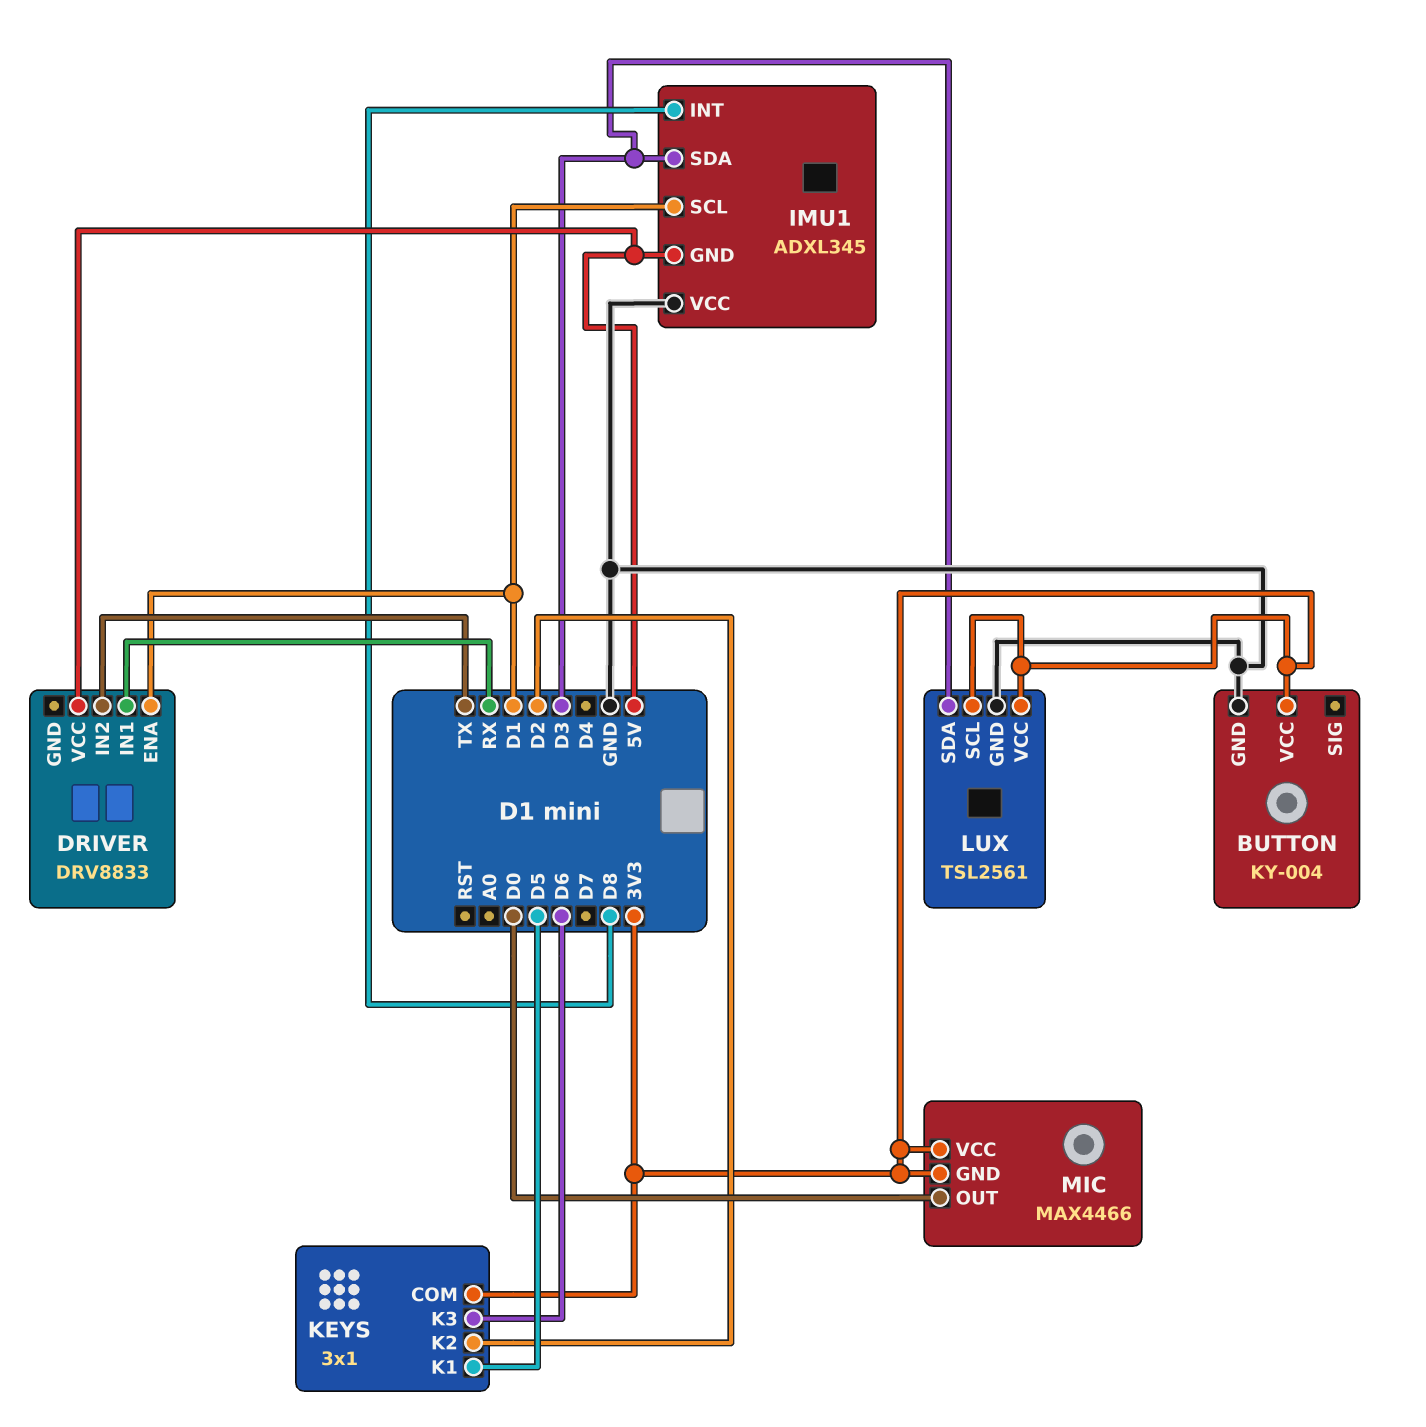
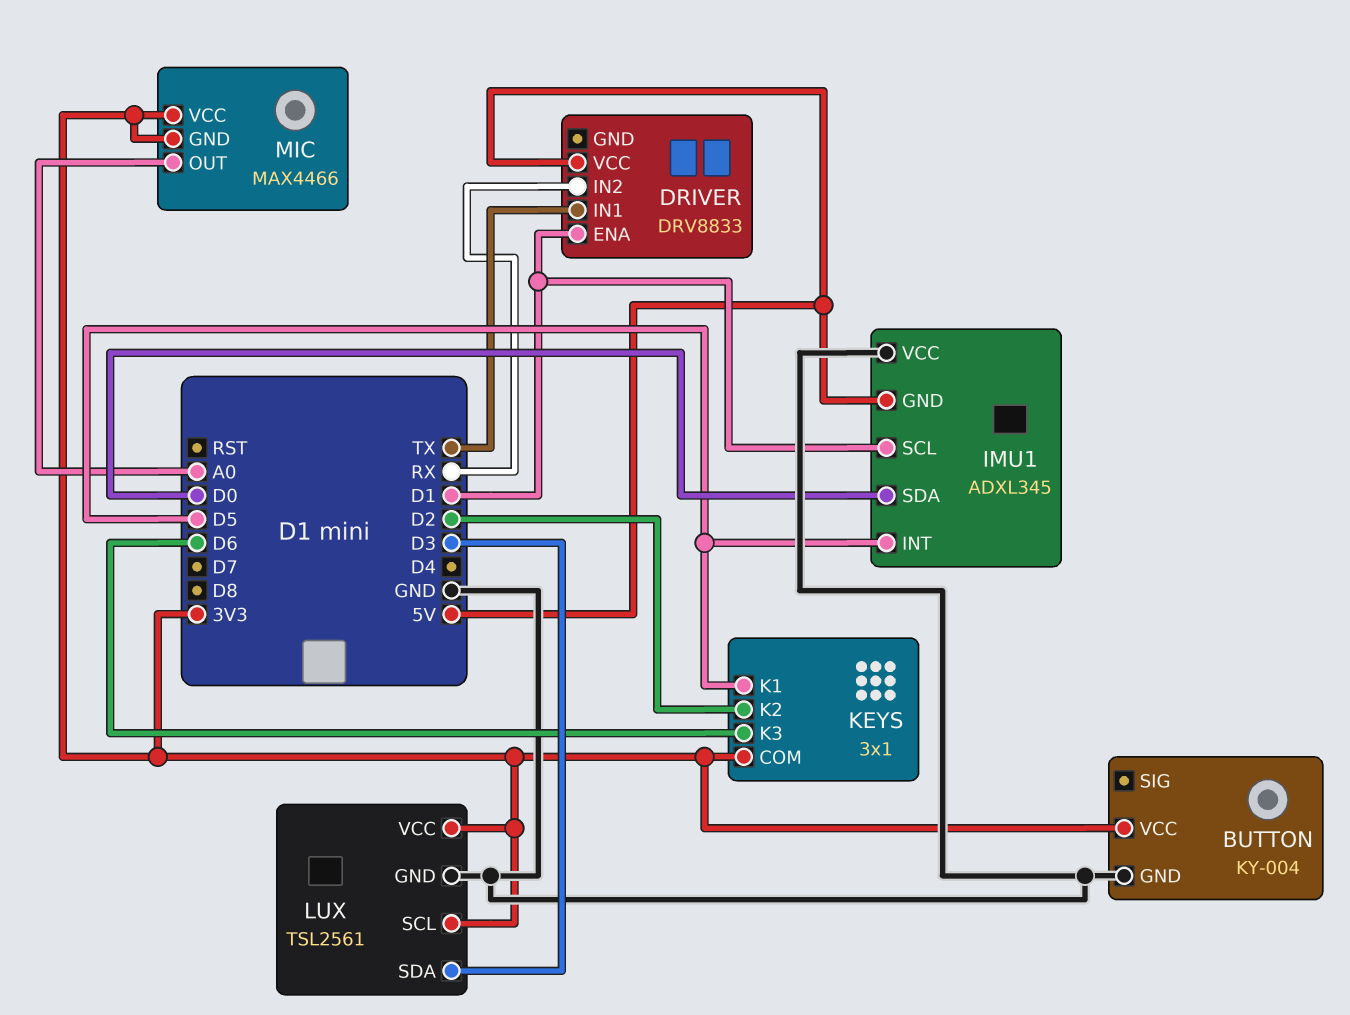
DRIVER pin IN1: RX -> TX
DRIVER pin IN2: TX -> RX
IMU1 pin INT: D8 -> D5
IMU1 pin SDA: D3 -> D0
MIC pin OUT: D0 -> A0

